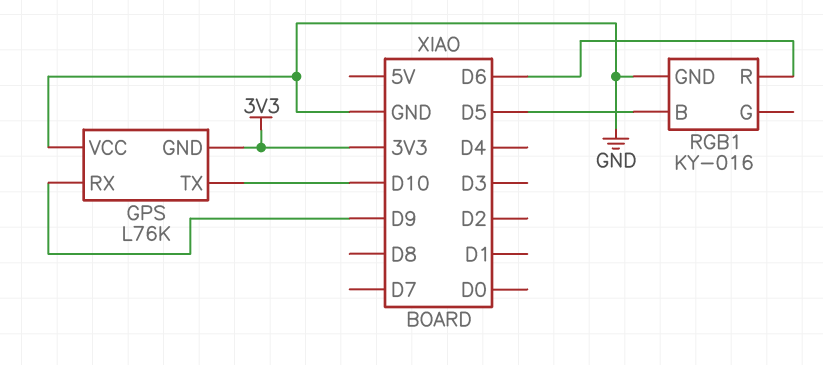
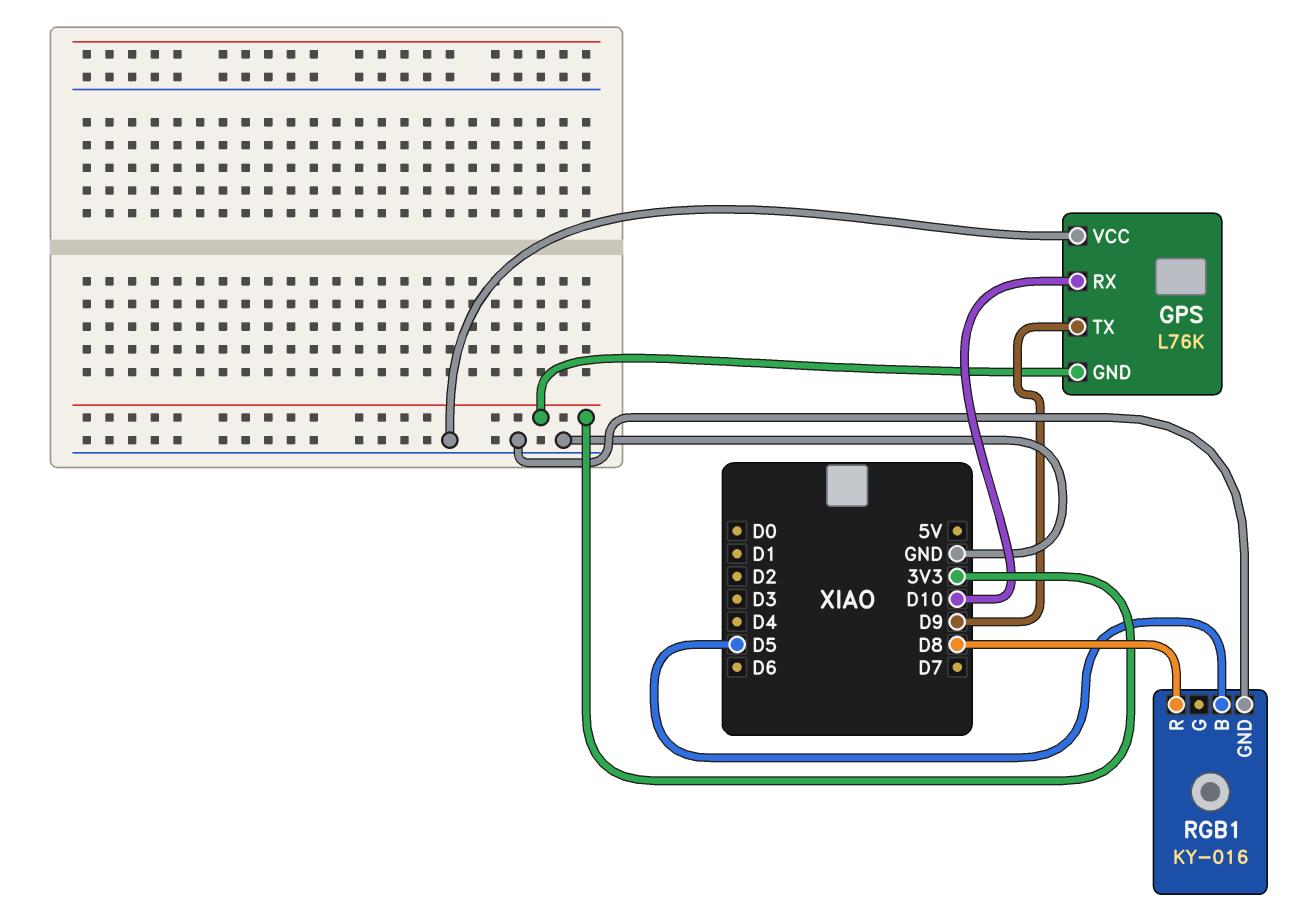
GPS pin RX: D9 -> D10
GPS pin TX: D10 -> D9
RGB1 pin R: D6 -> D8

